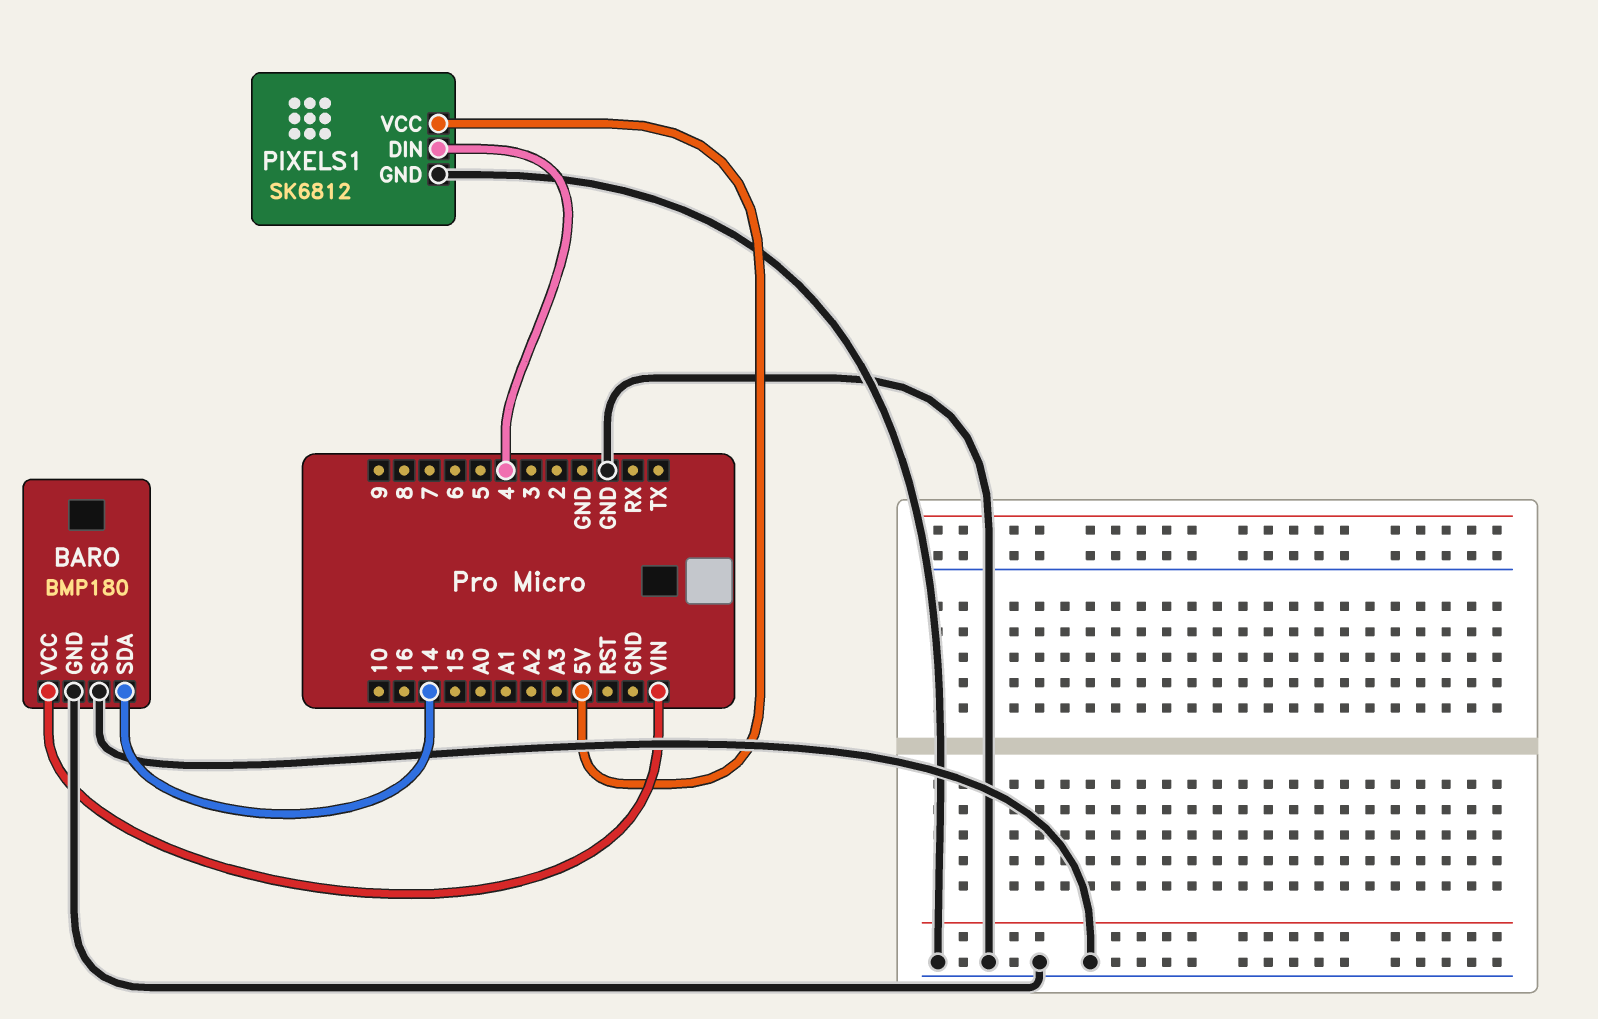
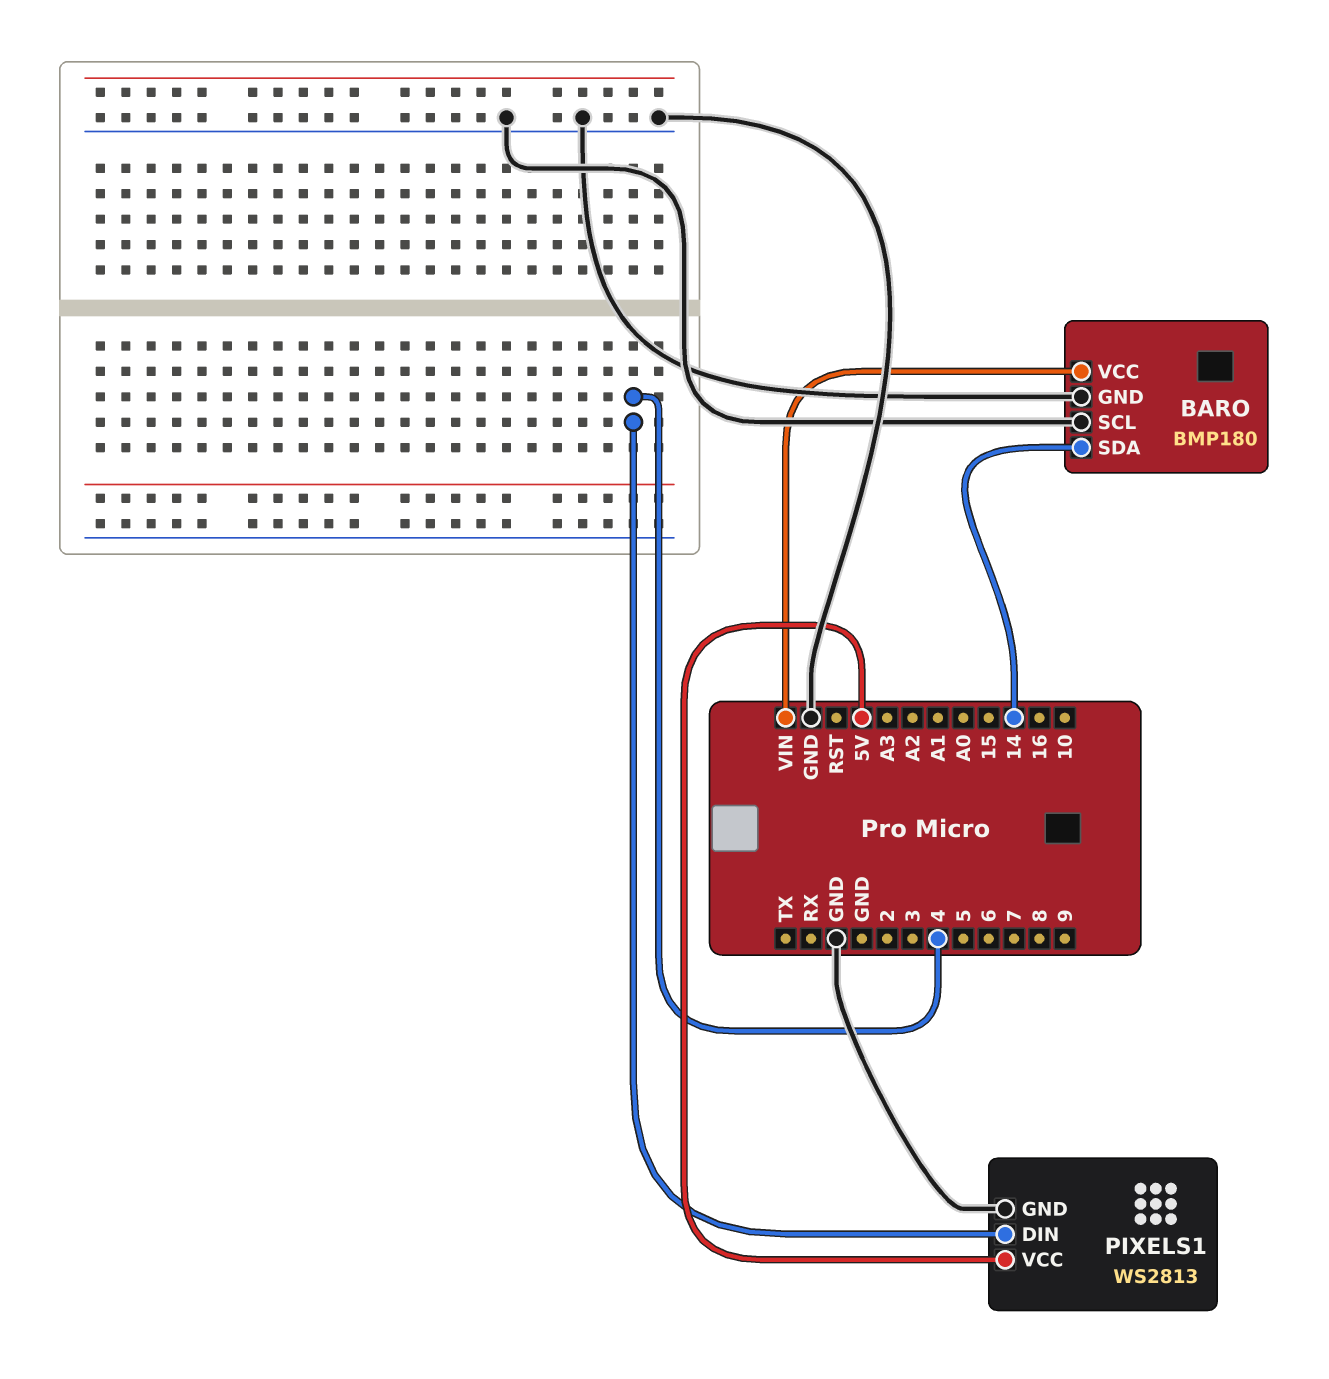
PIXELS1: SK6812 -> WS2813

